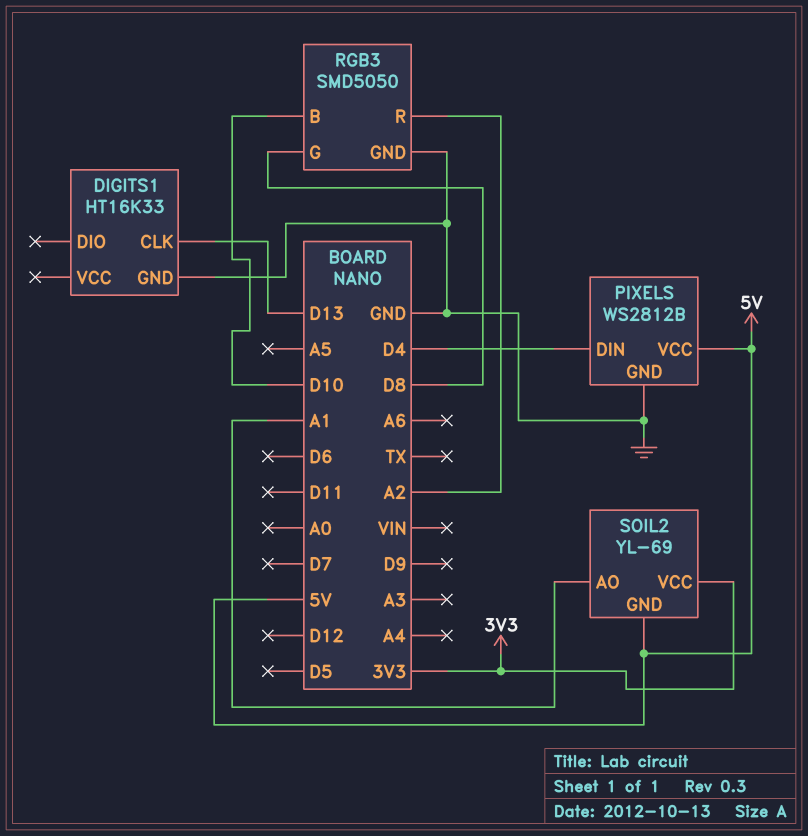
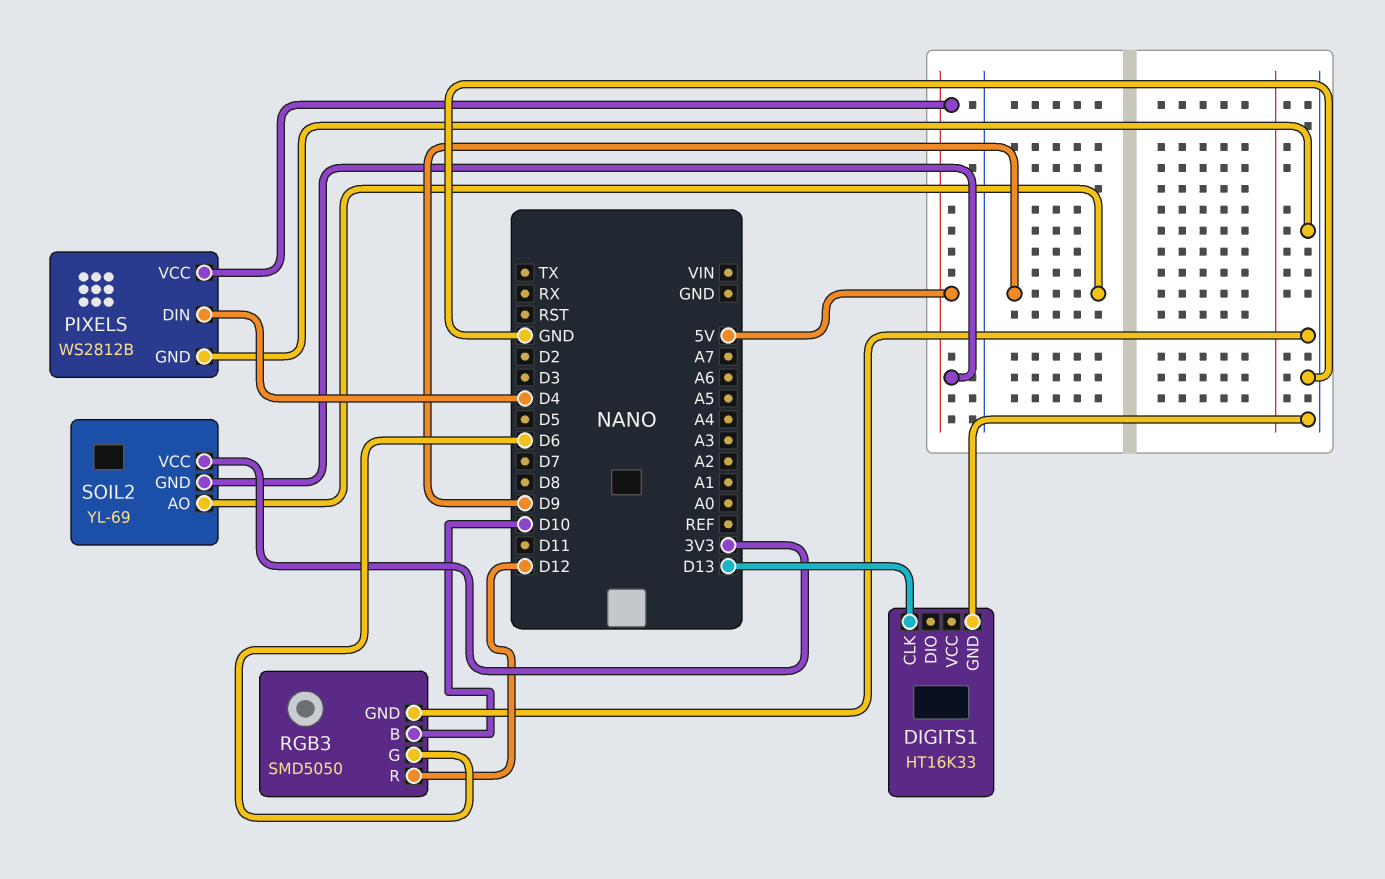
RGB3 pin G: D8 -> D6
RGB3 pin R: A2 -> D12
SOIL2 pin AO: A1 -> D9

